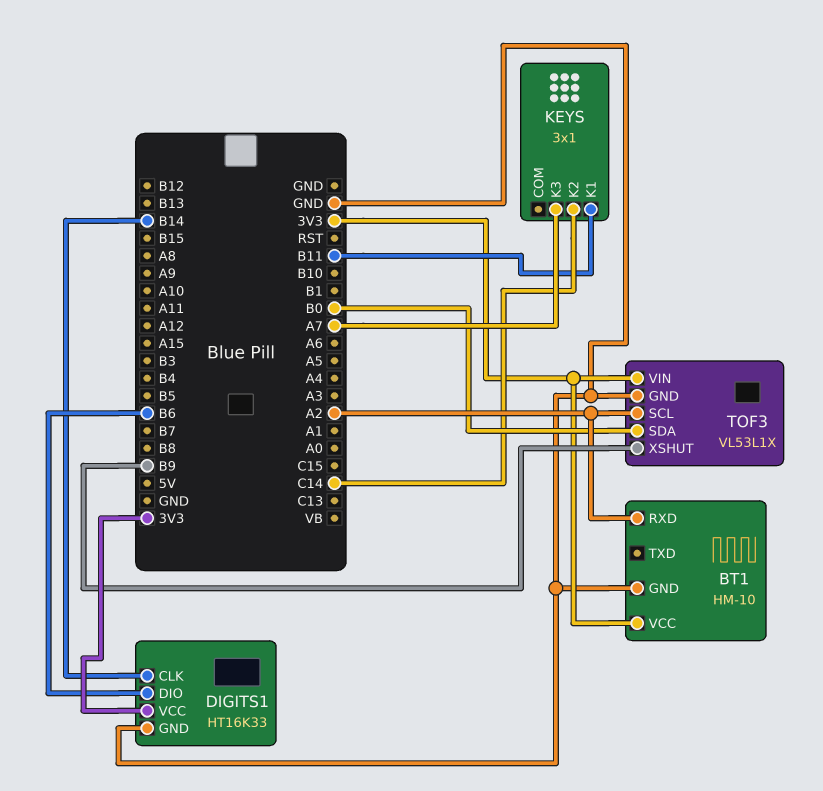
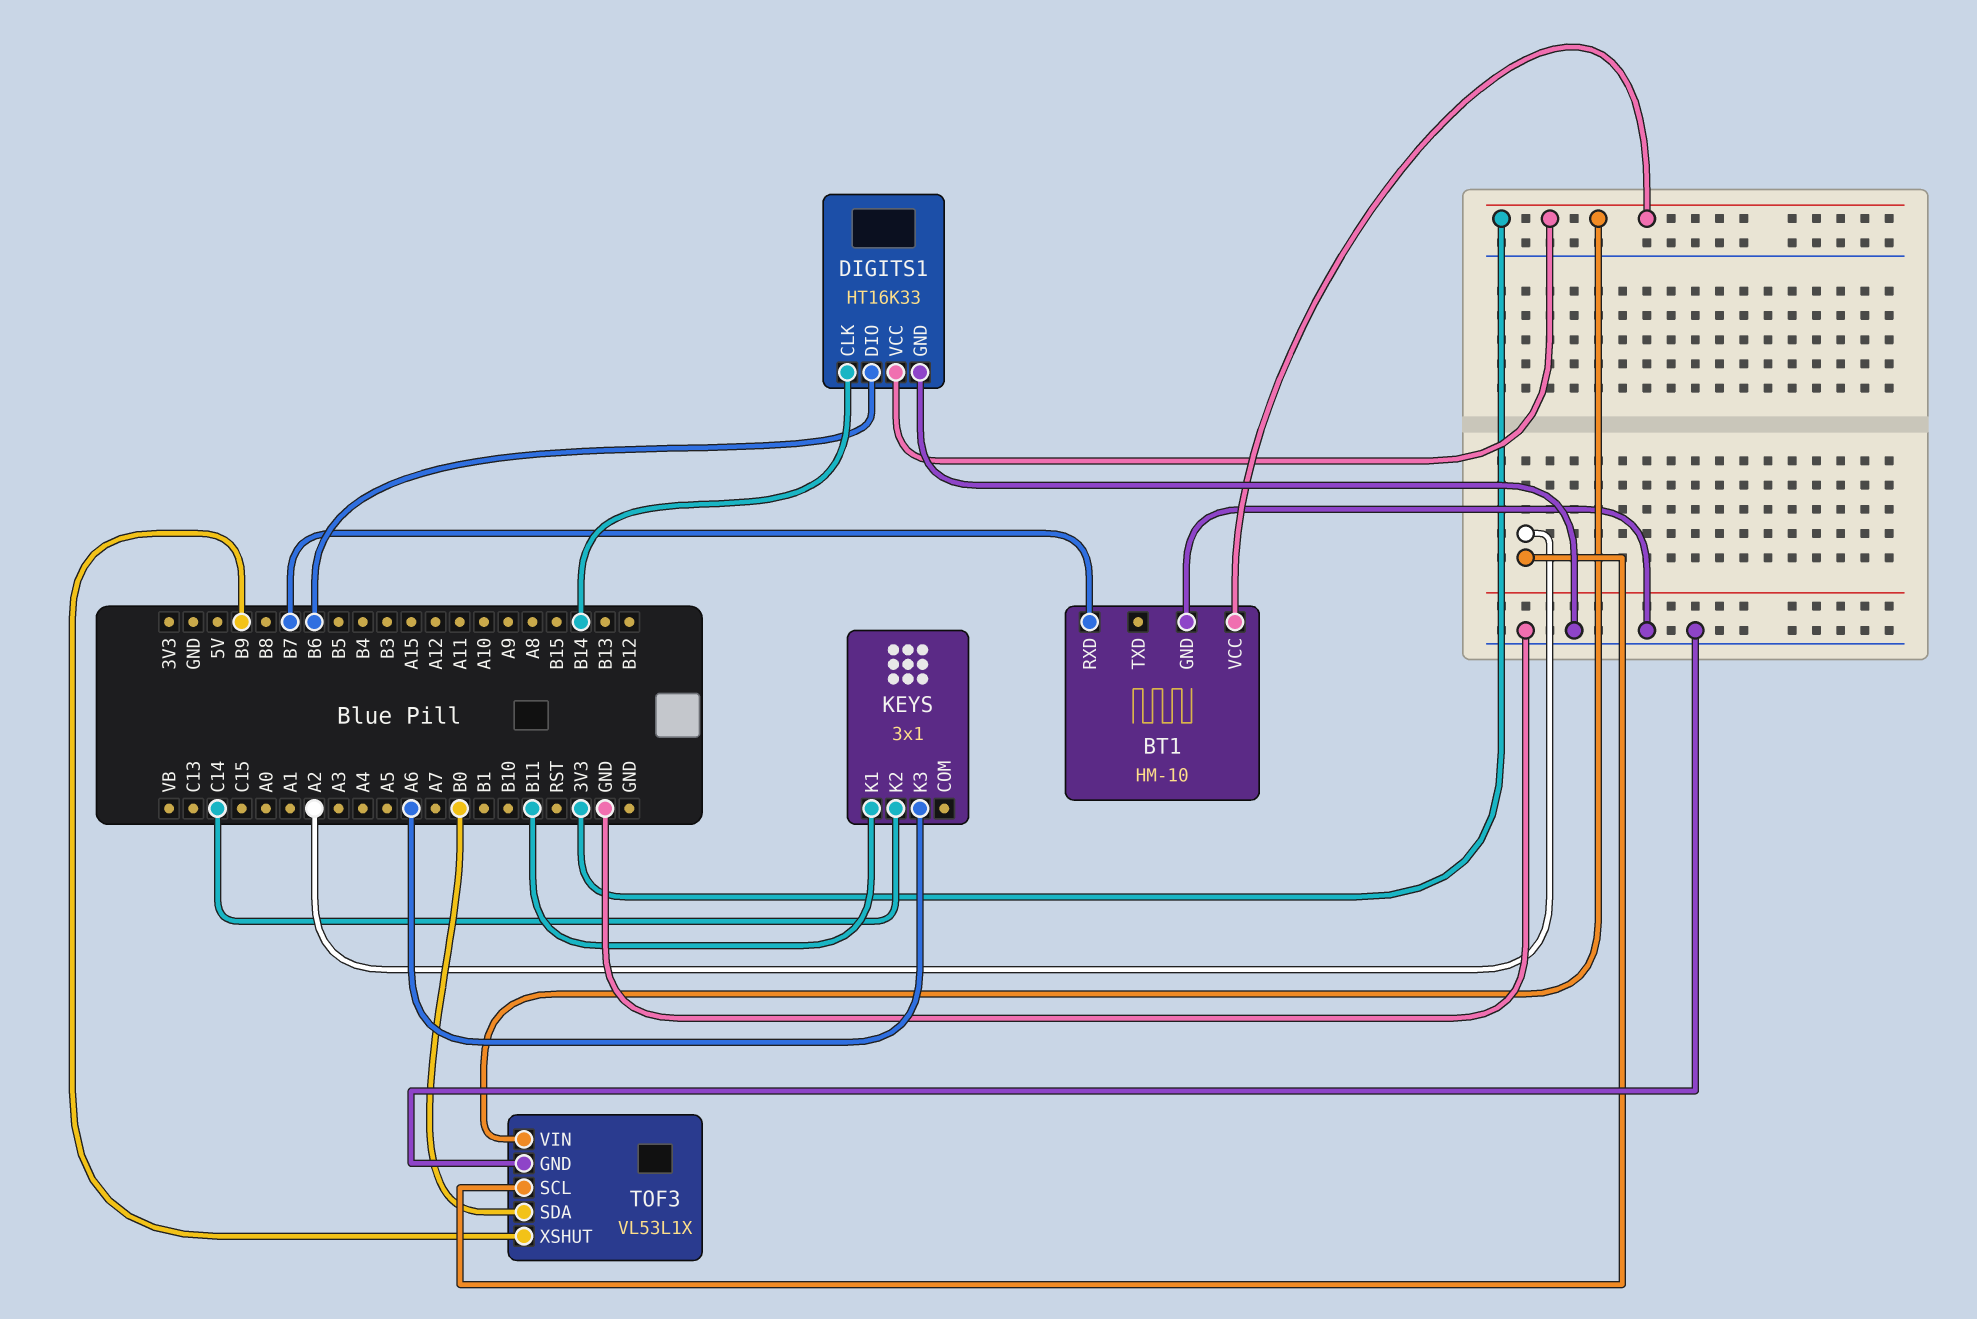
BT1 pin RXD: A2 -> B7
KEYS pin K3: A7 -> A6

